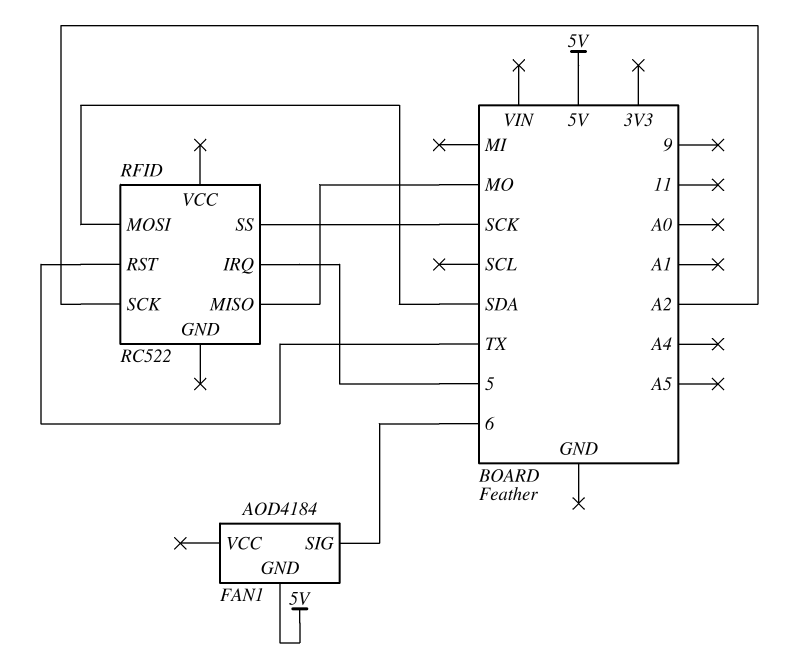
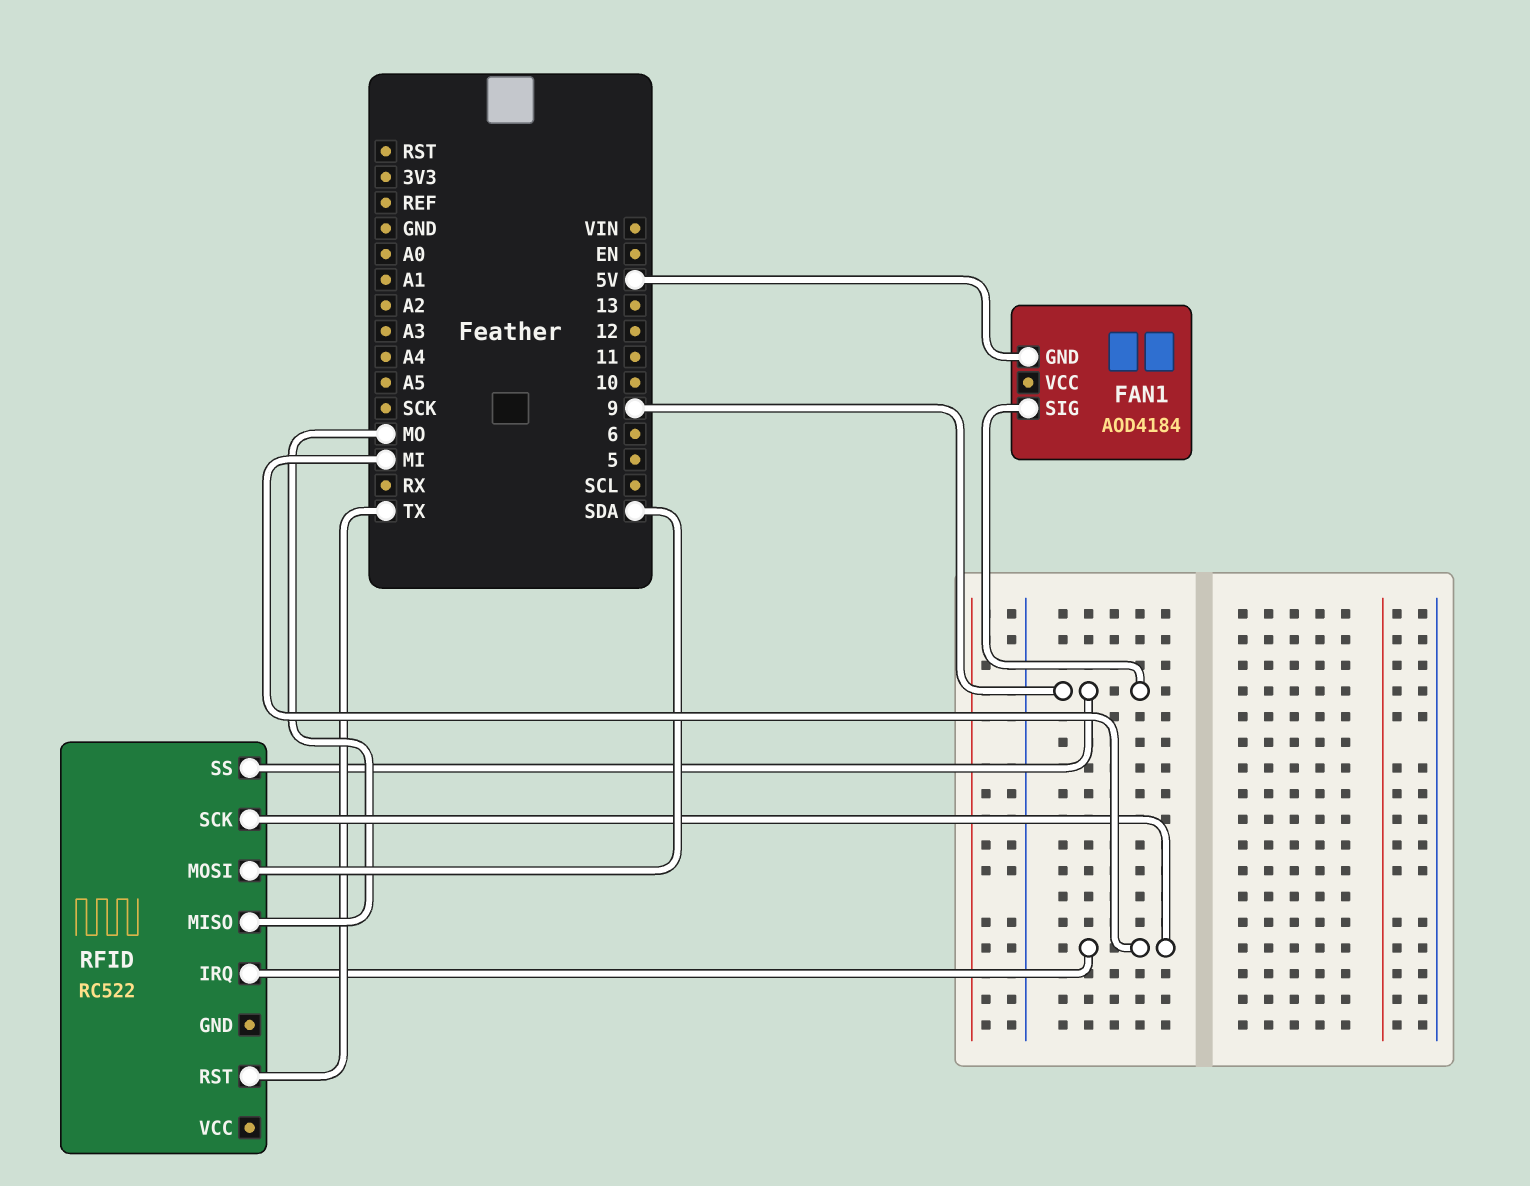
FAN1 pin SIG: 6 -> 9
RFID pin IRQ: 5 -> MI
RFID pin SCK: A2 -> MI
RFID pin SS: SCK -> 9

